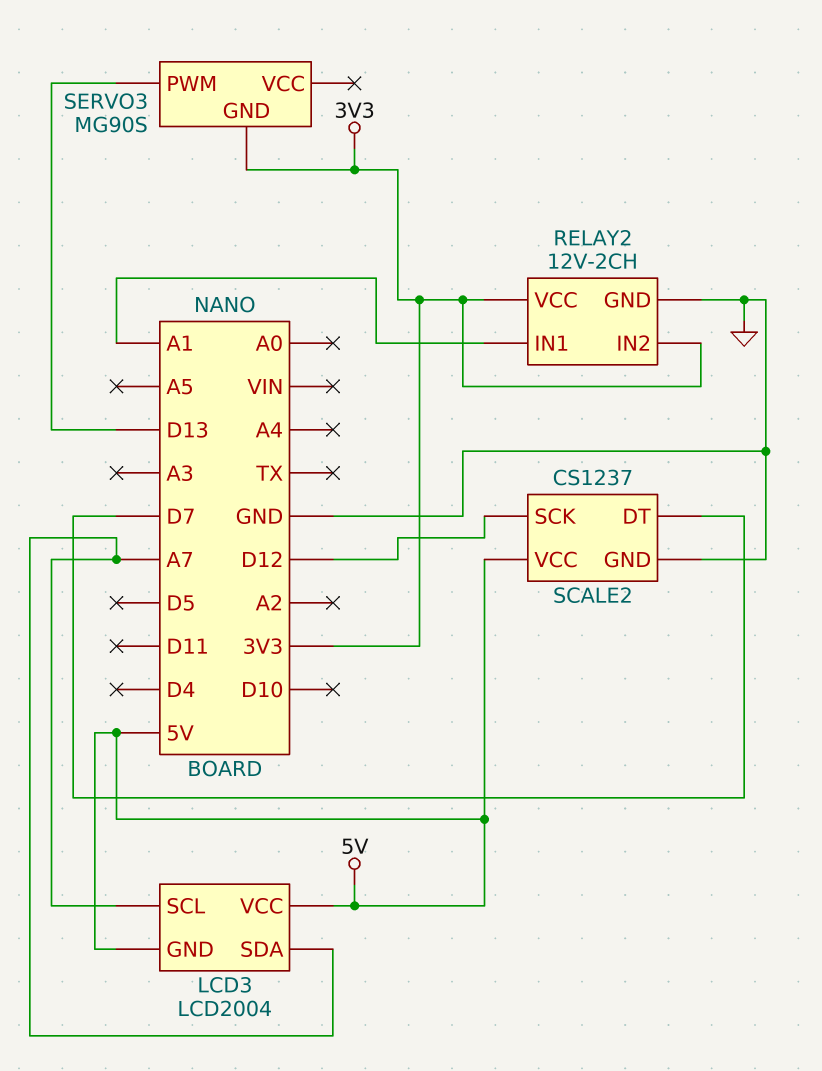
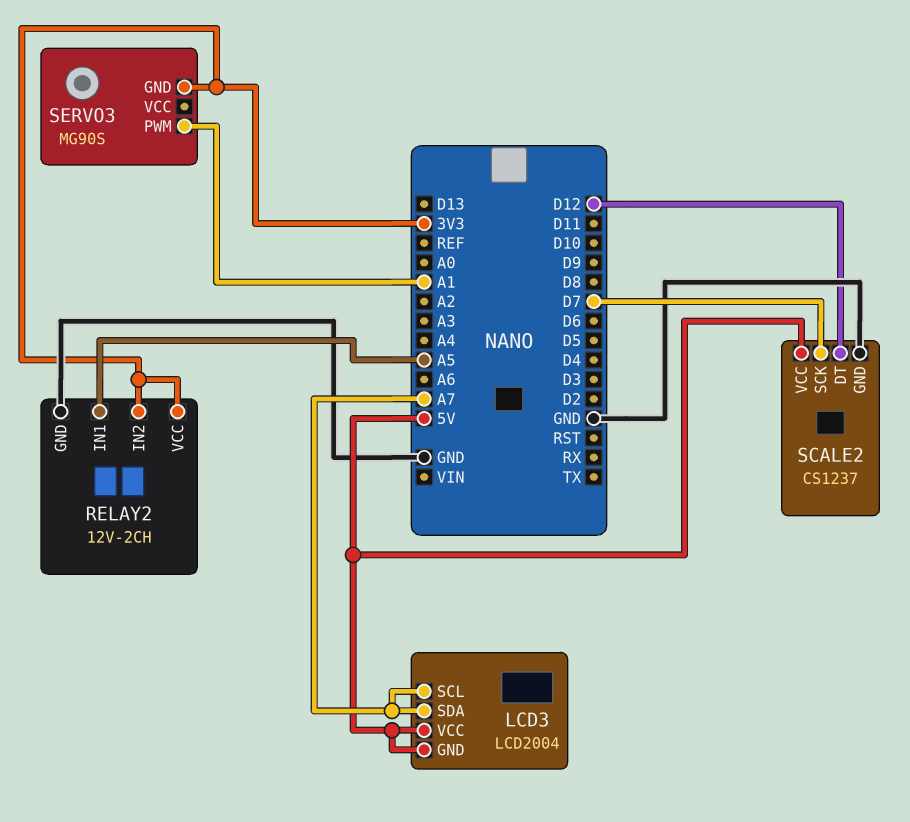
RELAY2 pin IN1: A1 -> A5
SCALE2 pin DT: D7 -> D12
SCALE2 pin SCK: D12 -> D7
SERVO3 pin PWM: D13 -> A1

